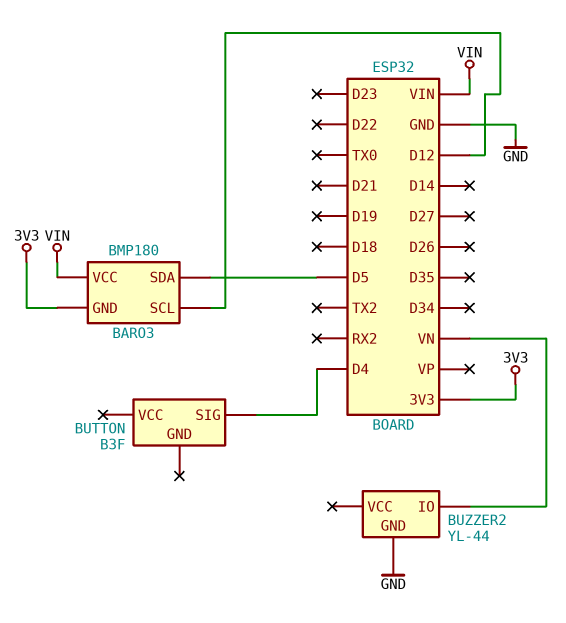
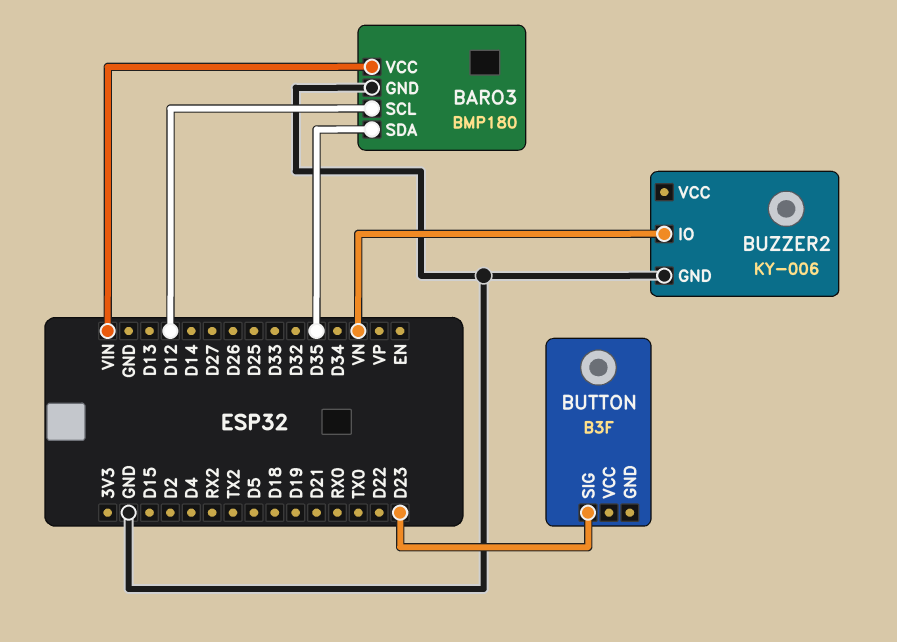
BARO3 pin GND: 3V3 -> GND
BARO3 pin SDA: D5 -> D35
BUTTON pin SIG: D4 -> D23
BUZZER2: YL-44 -> KY-006

